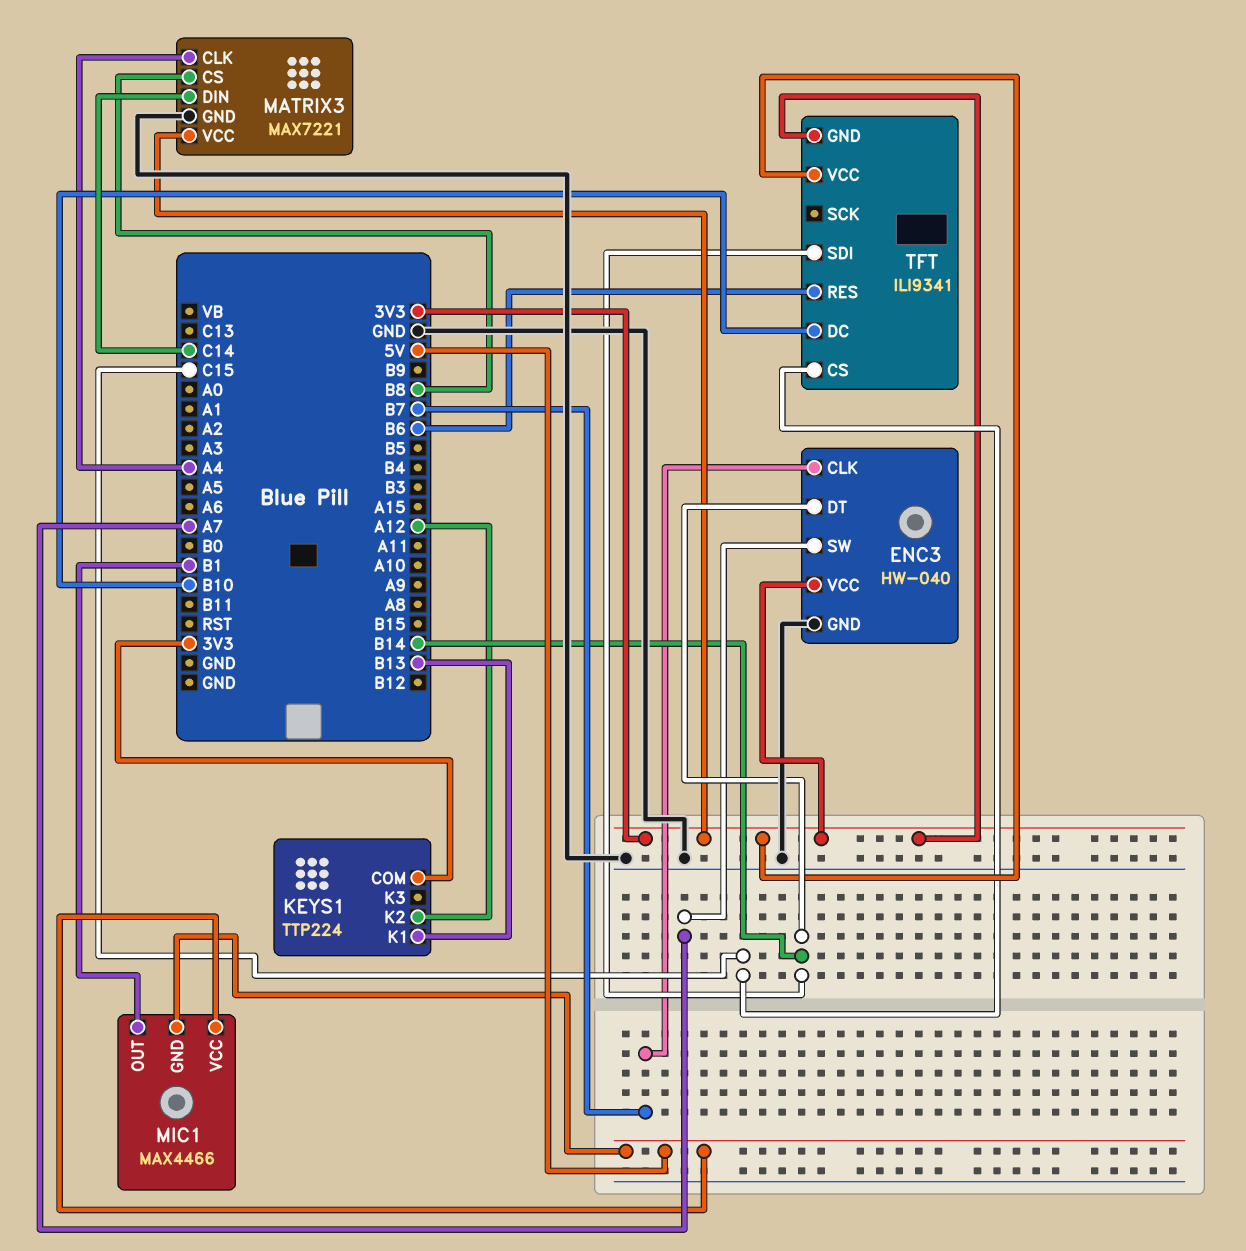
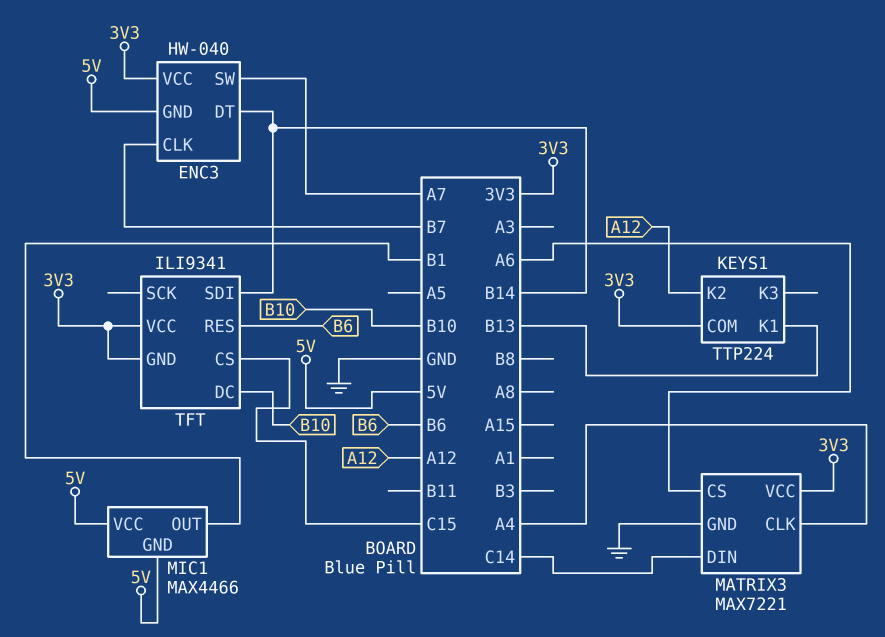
ENC3 pin GND: GND -> 5V
MATRIX3 pin CS: B8 -> A6

